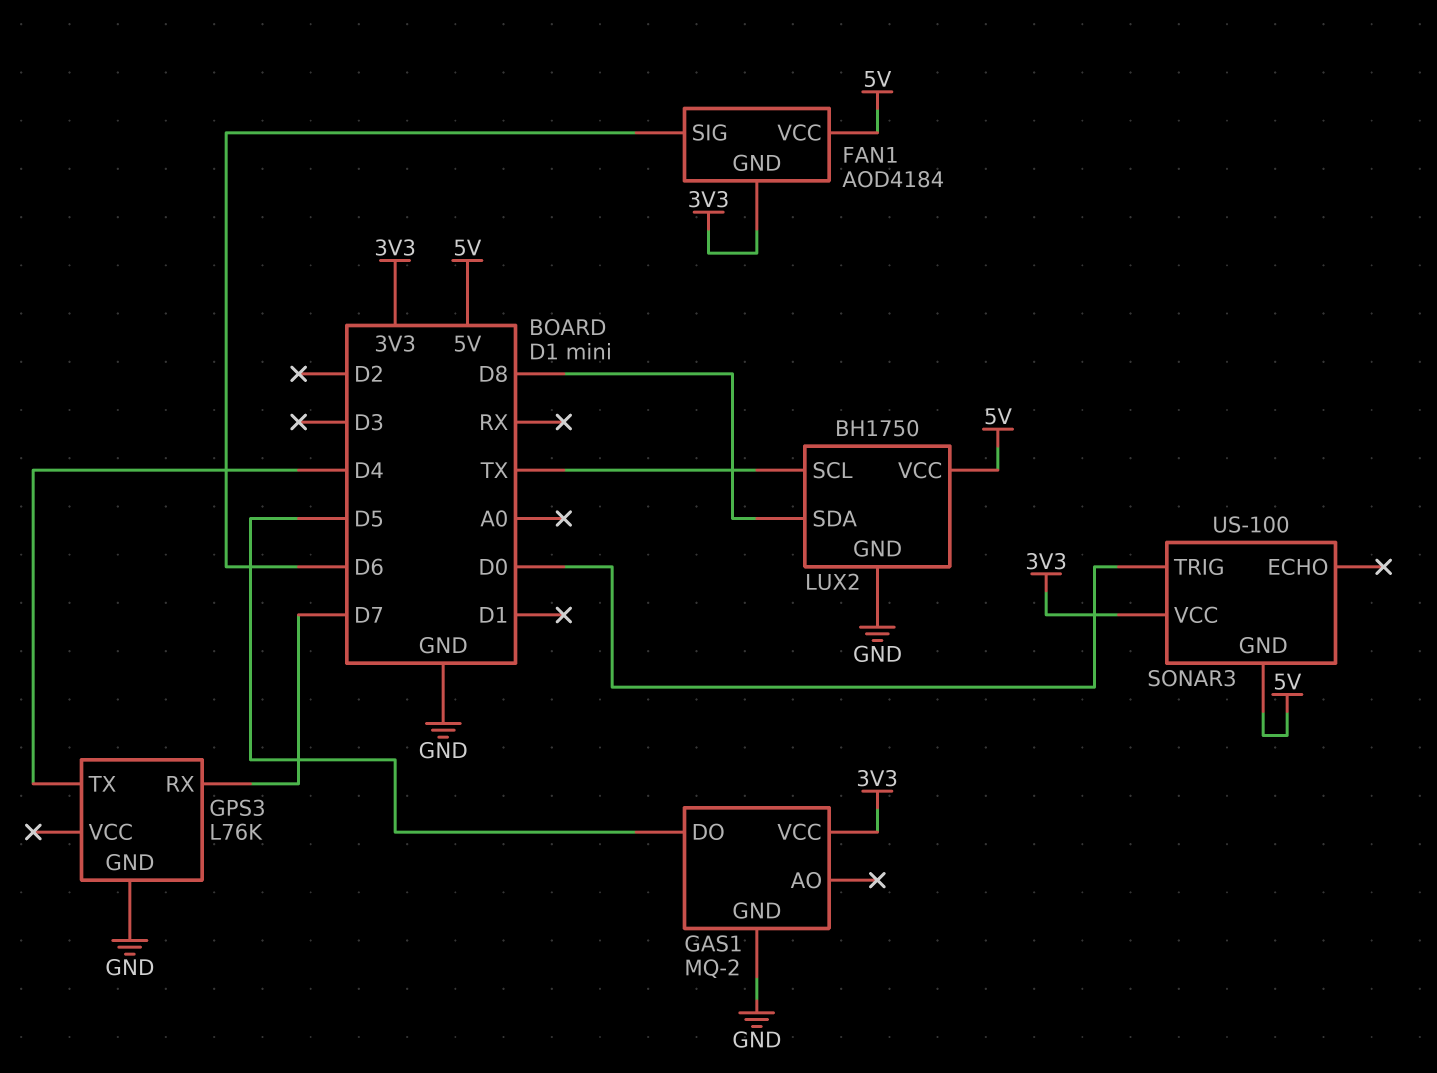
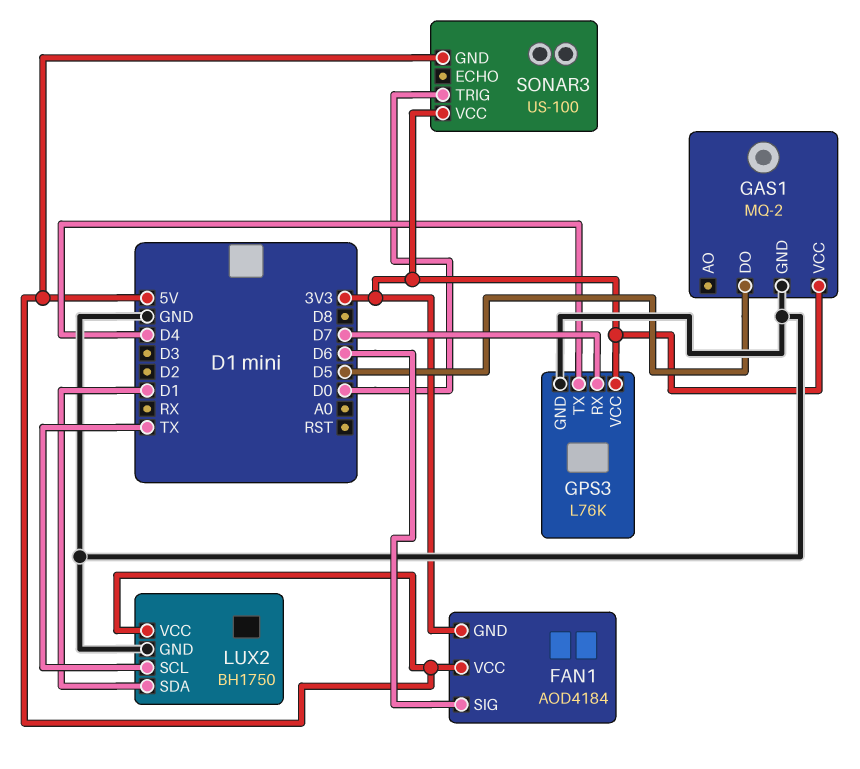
GPS3 pin VCC: none -> 3V3
LUX2 pin SDA: D8 -> D1

